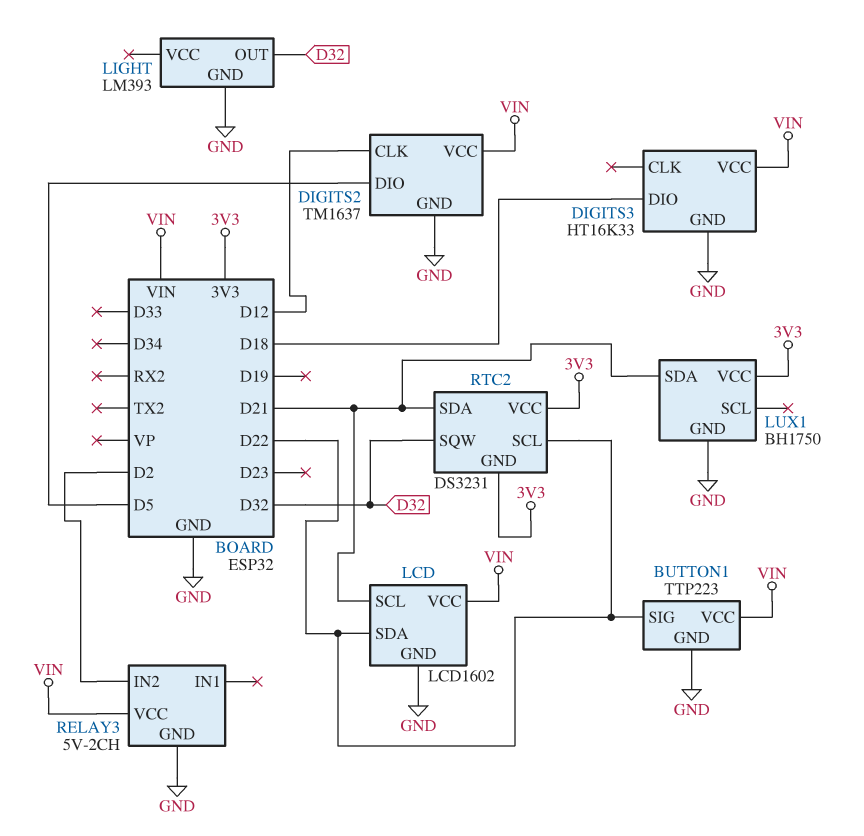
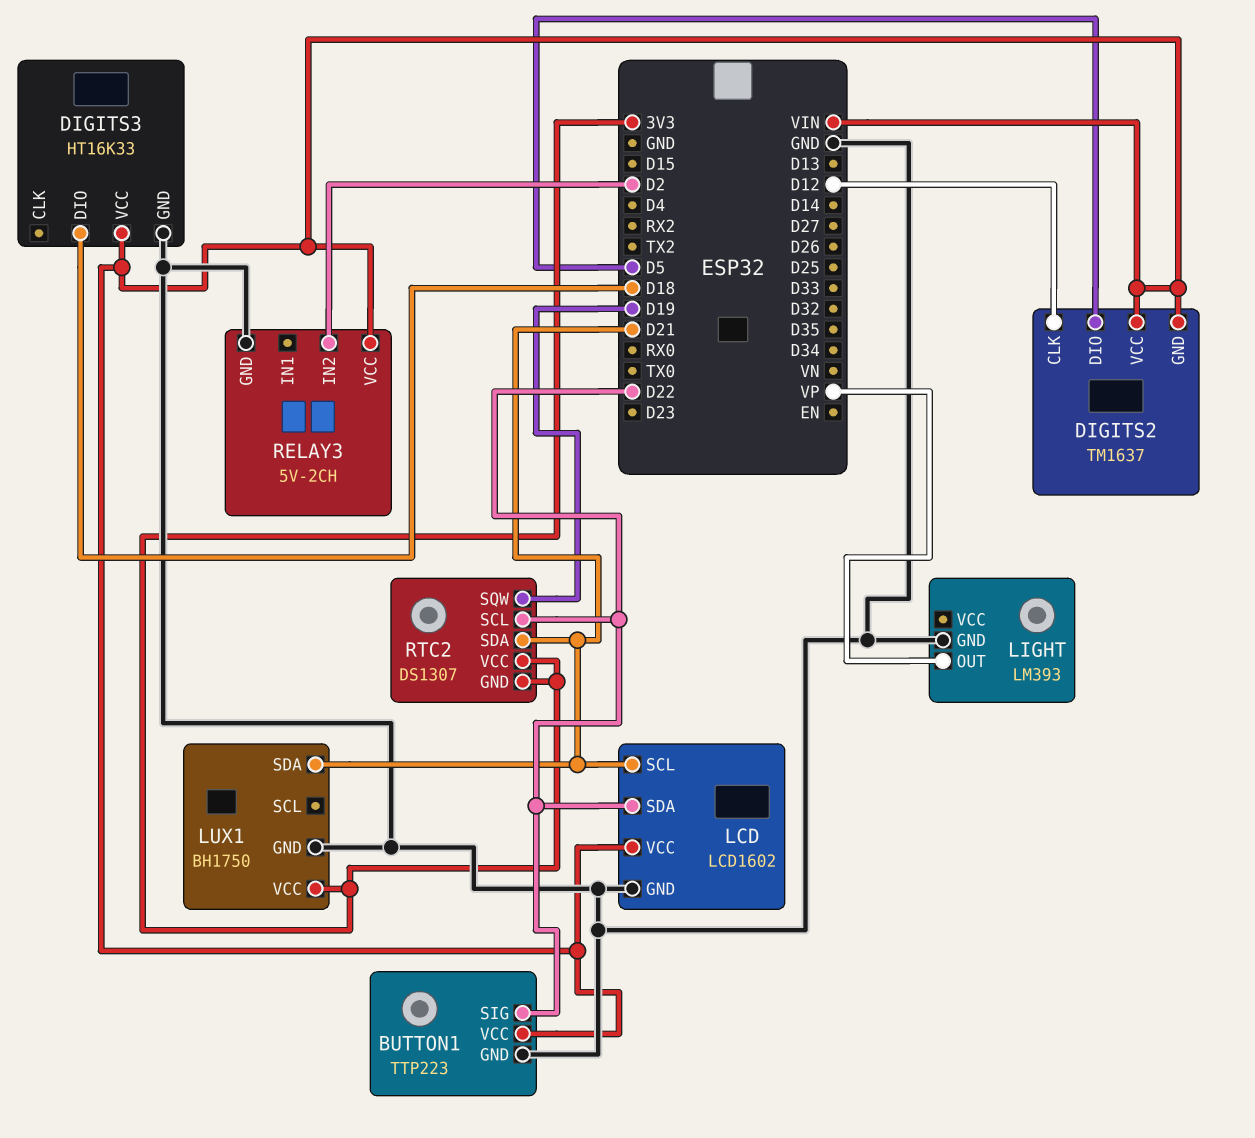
DIGITS2 pin GND: GND -> VIN
LIGHT pin OUT: D32 -> VP
RTC2: DS3231 -> DS1307
RTC2 pin SQW: D32 -> D19

